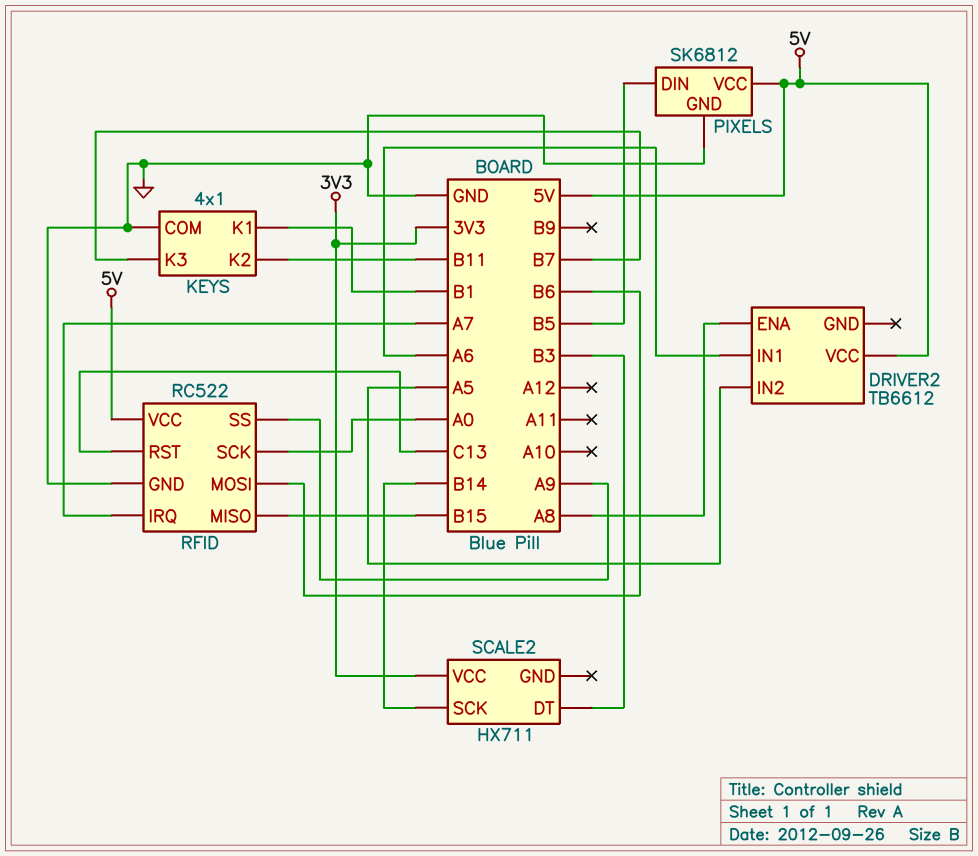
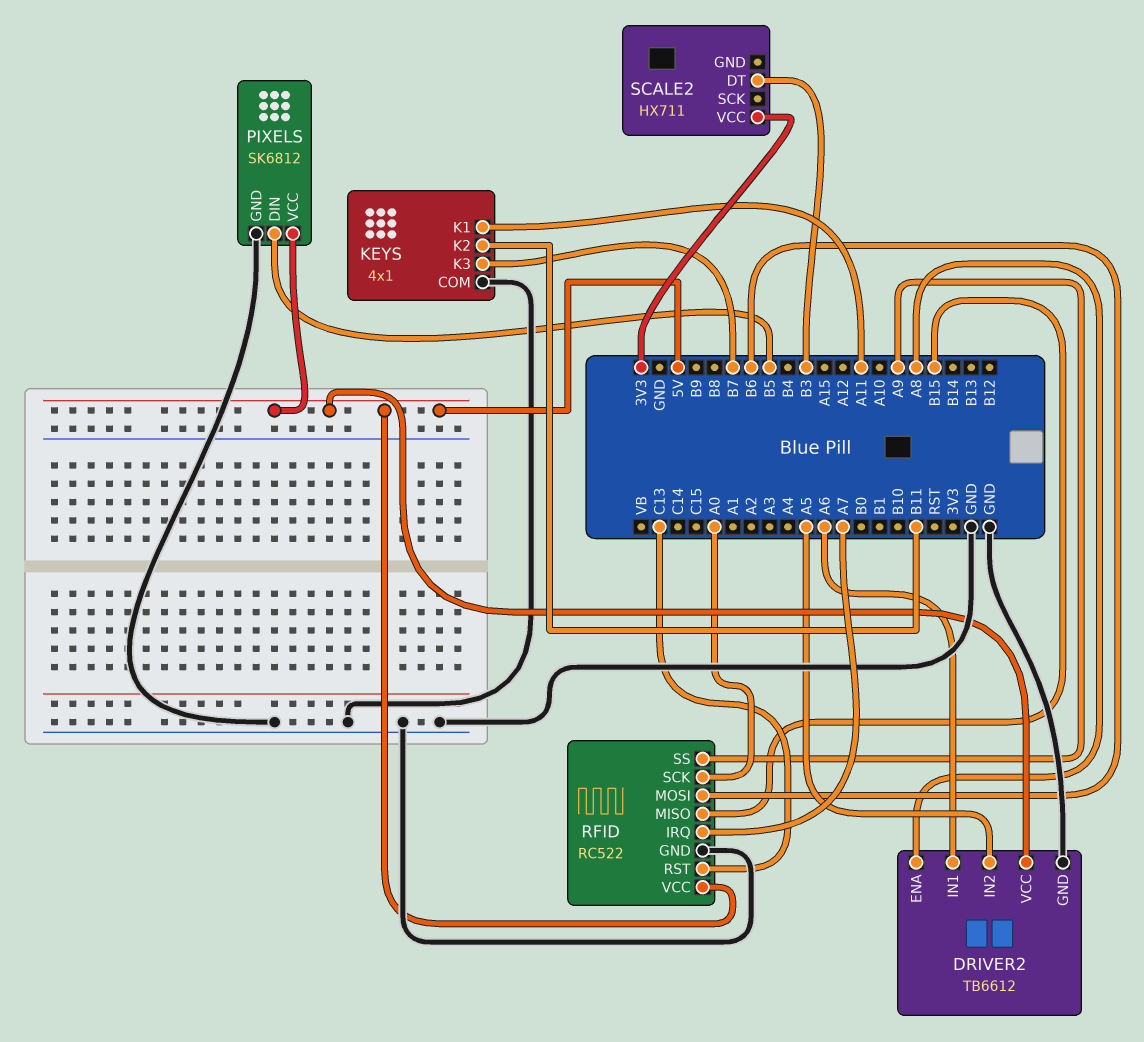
DRIVER2 pin GND: none -> GND
KEYS pin K1: B1 -> A11
SCALE2 pin SCK: B14 -> none

